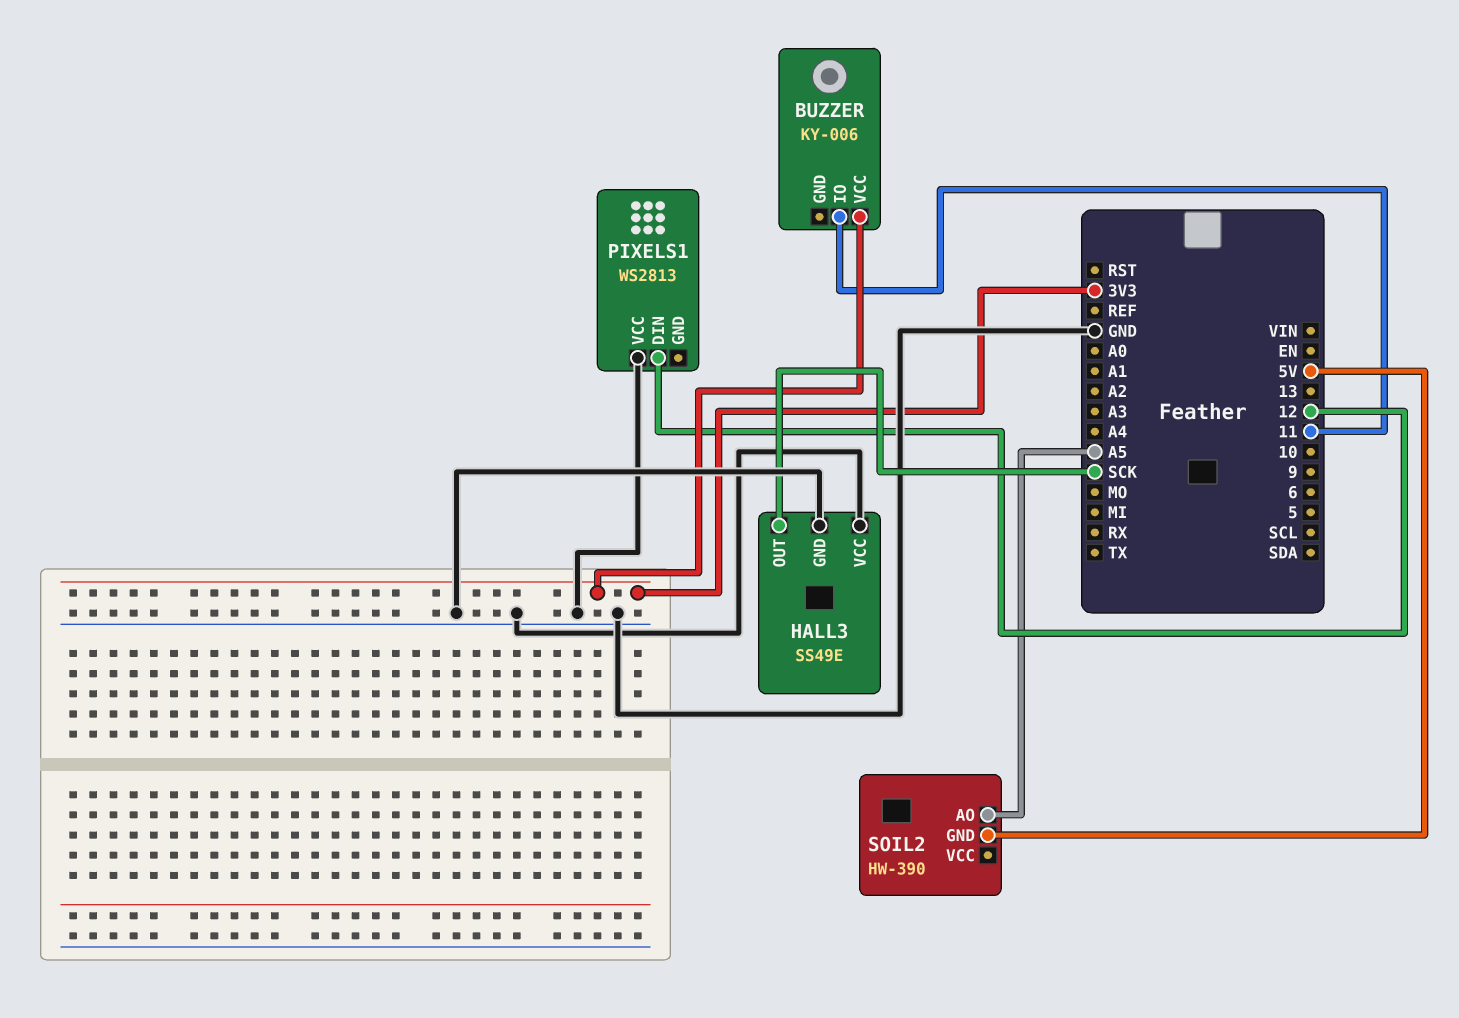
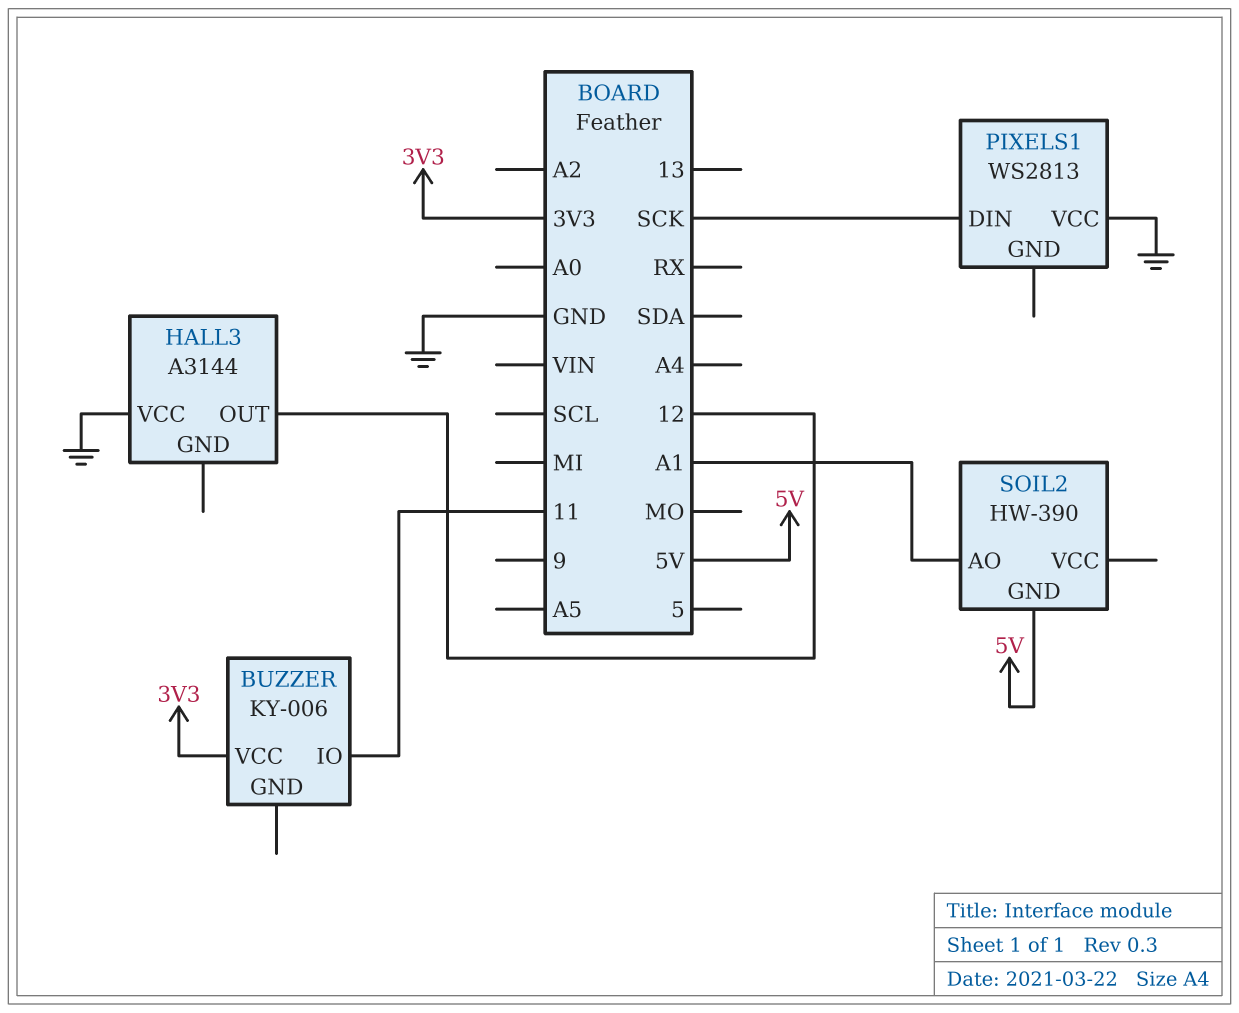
HALL3: SS49E -> A3144
HALL3 pin GND: GND -> none
HALL3 pin OUT: SCK -> 12
PIXELS1 pin DIN: 12 -> SCK
SOIL2 pin AO: A5 -> A1

